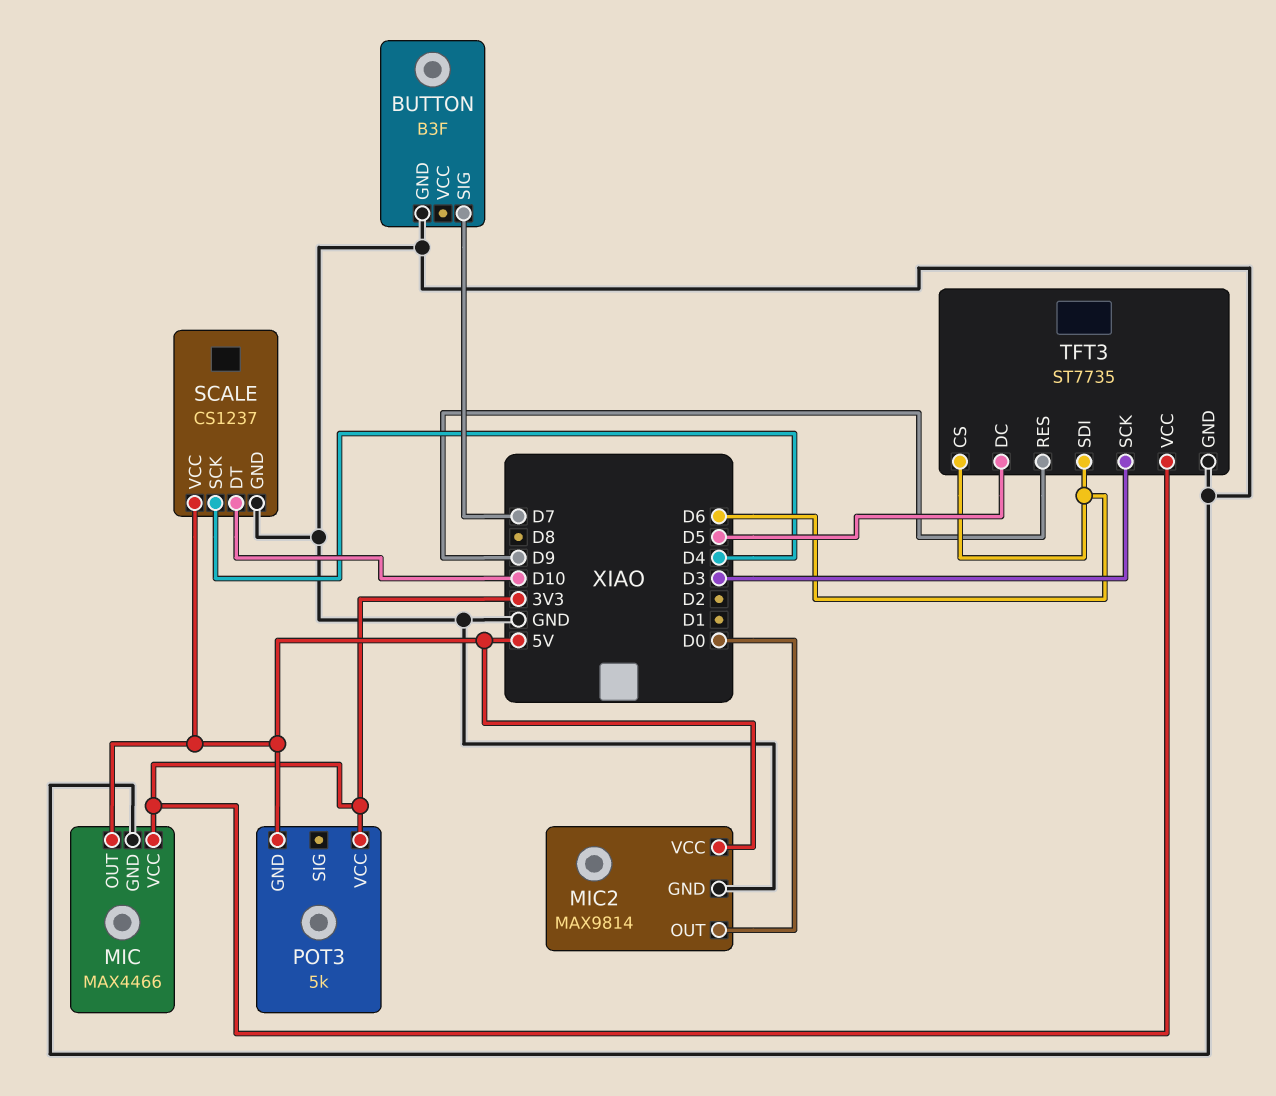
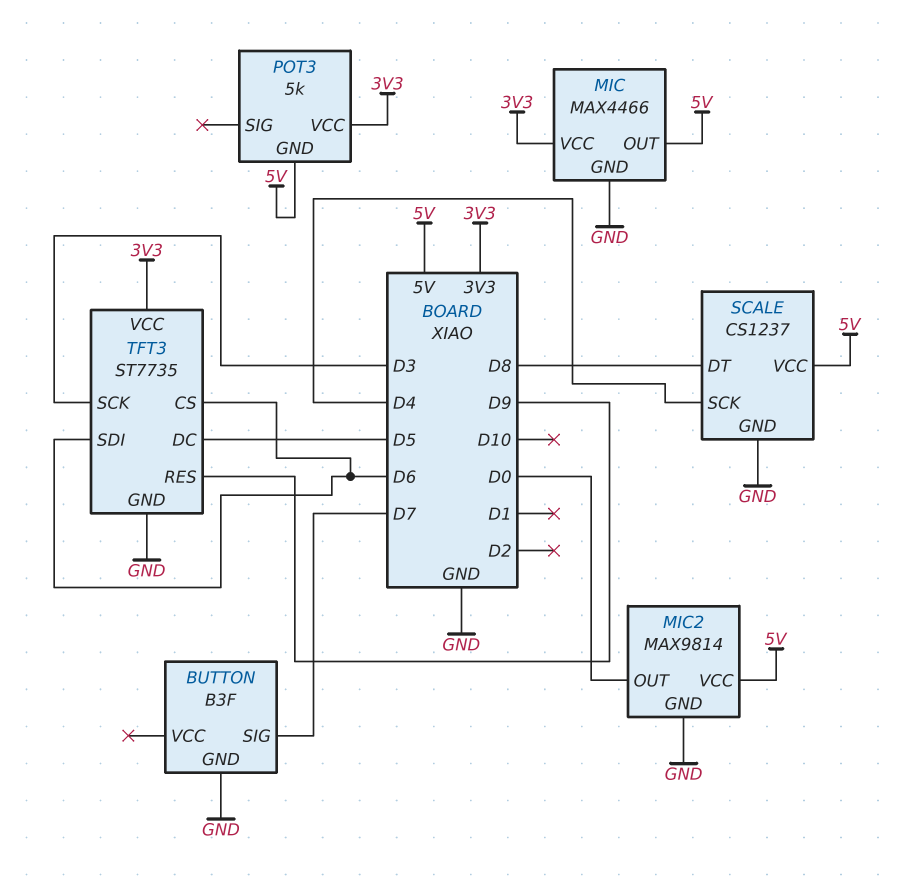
SCALE pin DT: D10 -> D8

